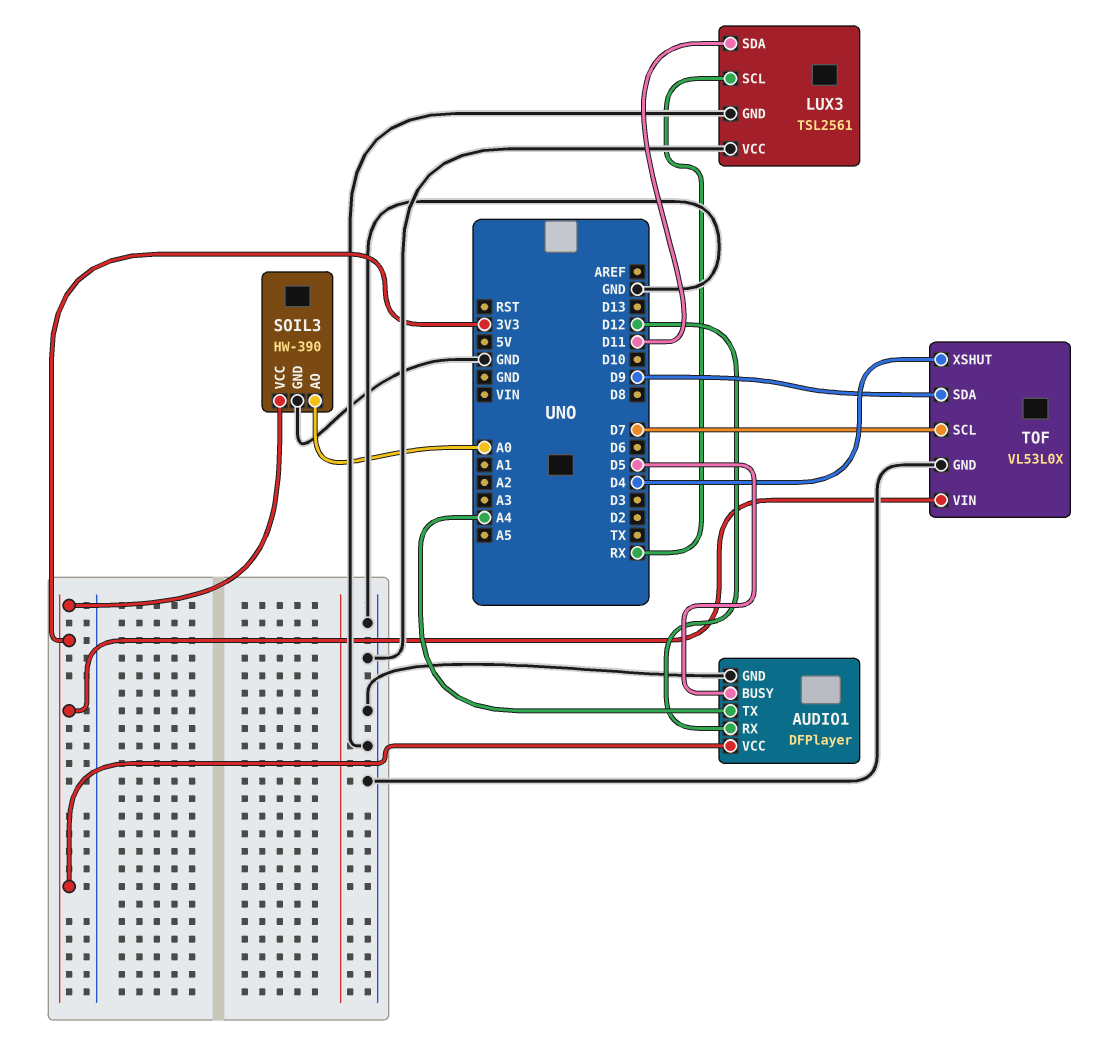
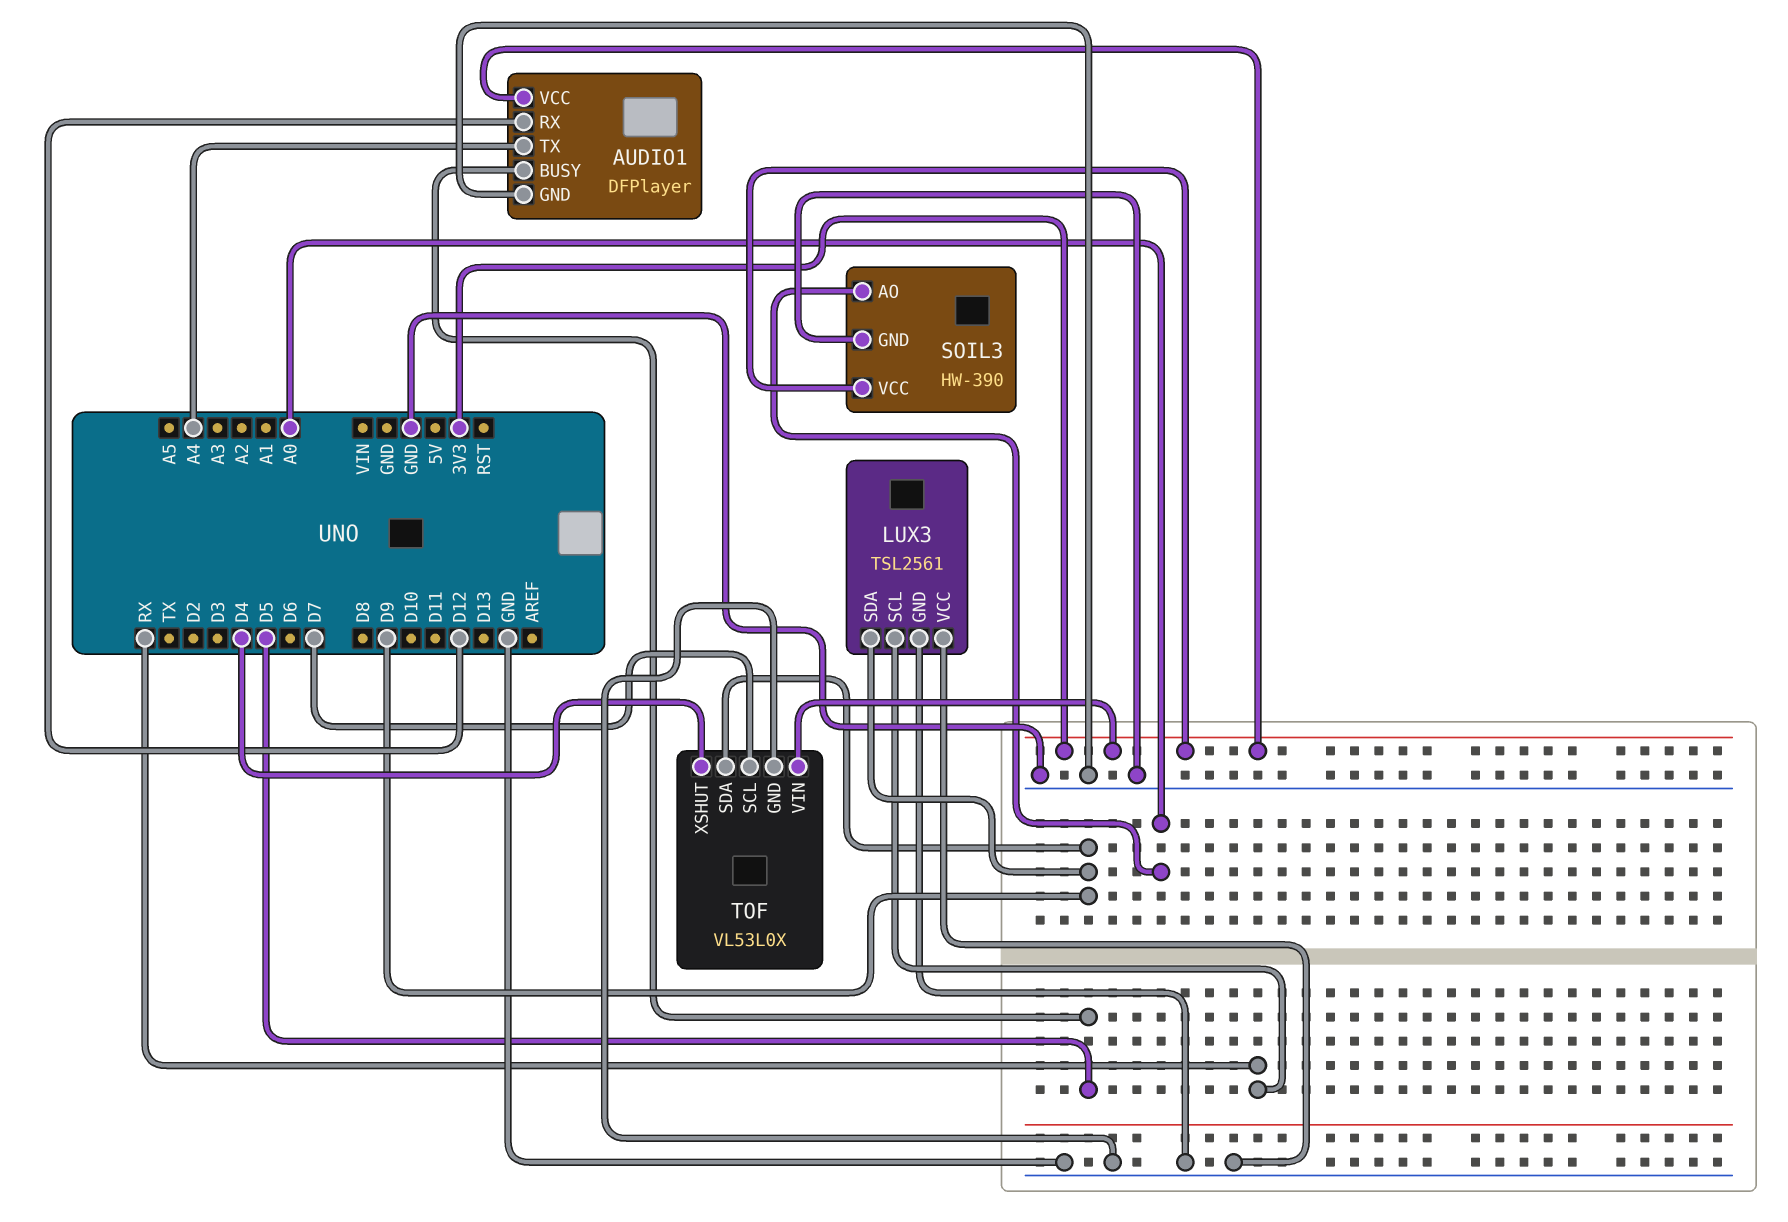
LUX3 pin SDA: D11 -> D9

